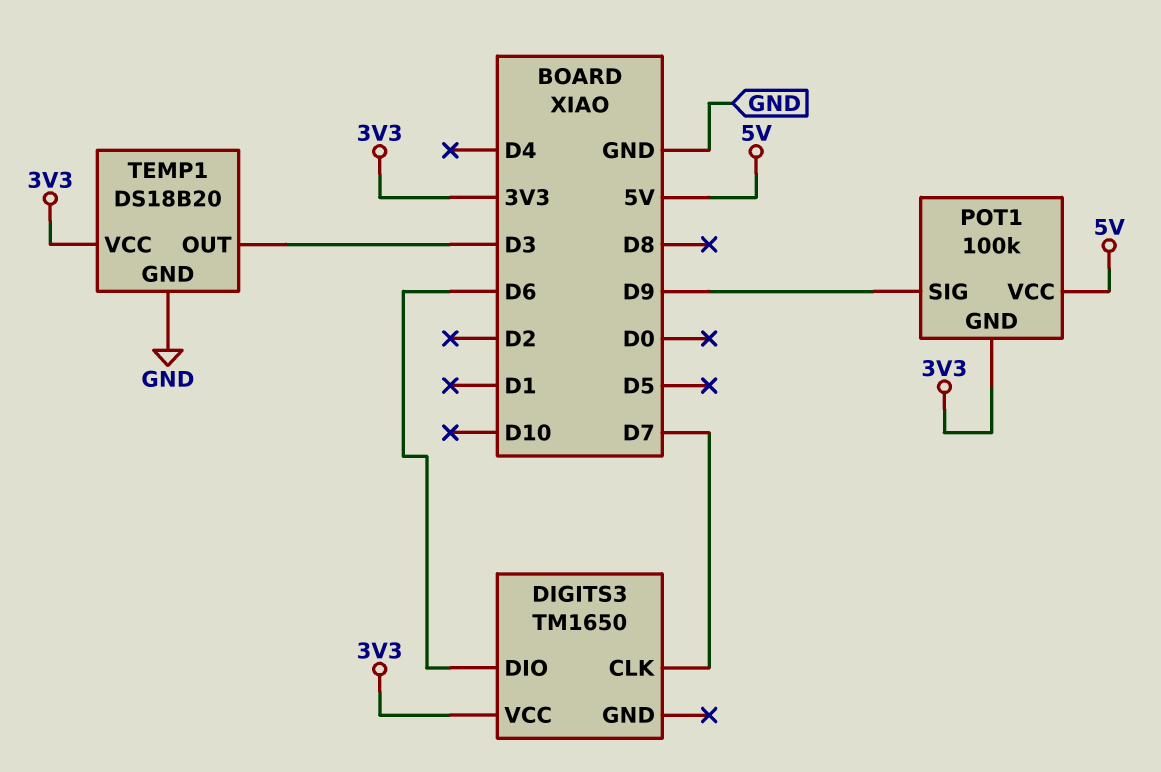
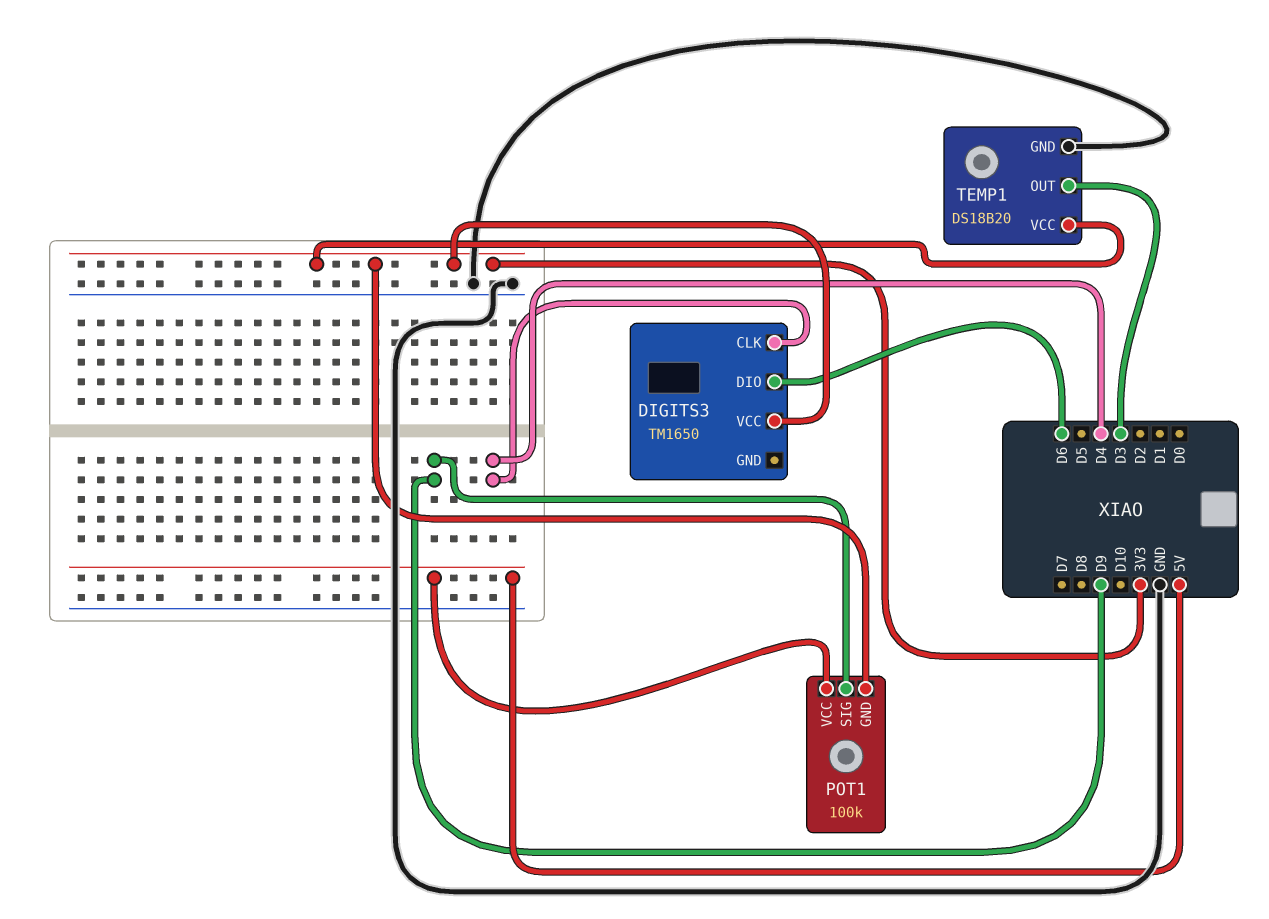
DIGITS3 pin CLK: D7 -> D4

